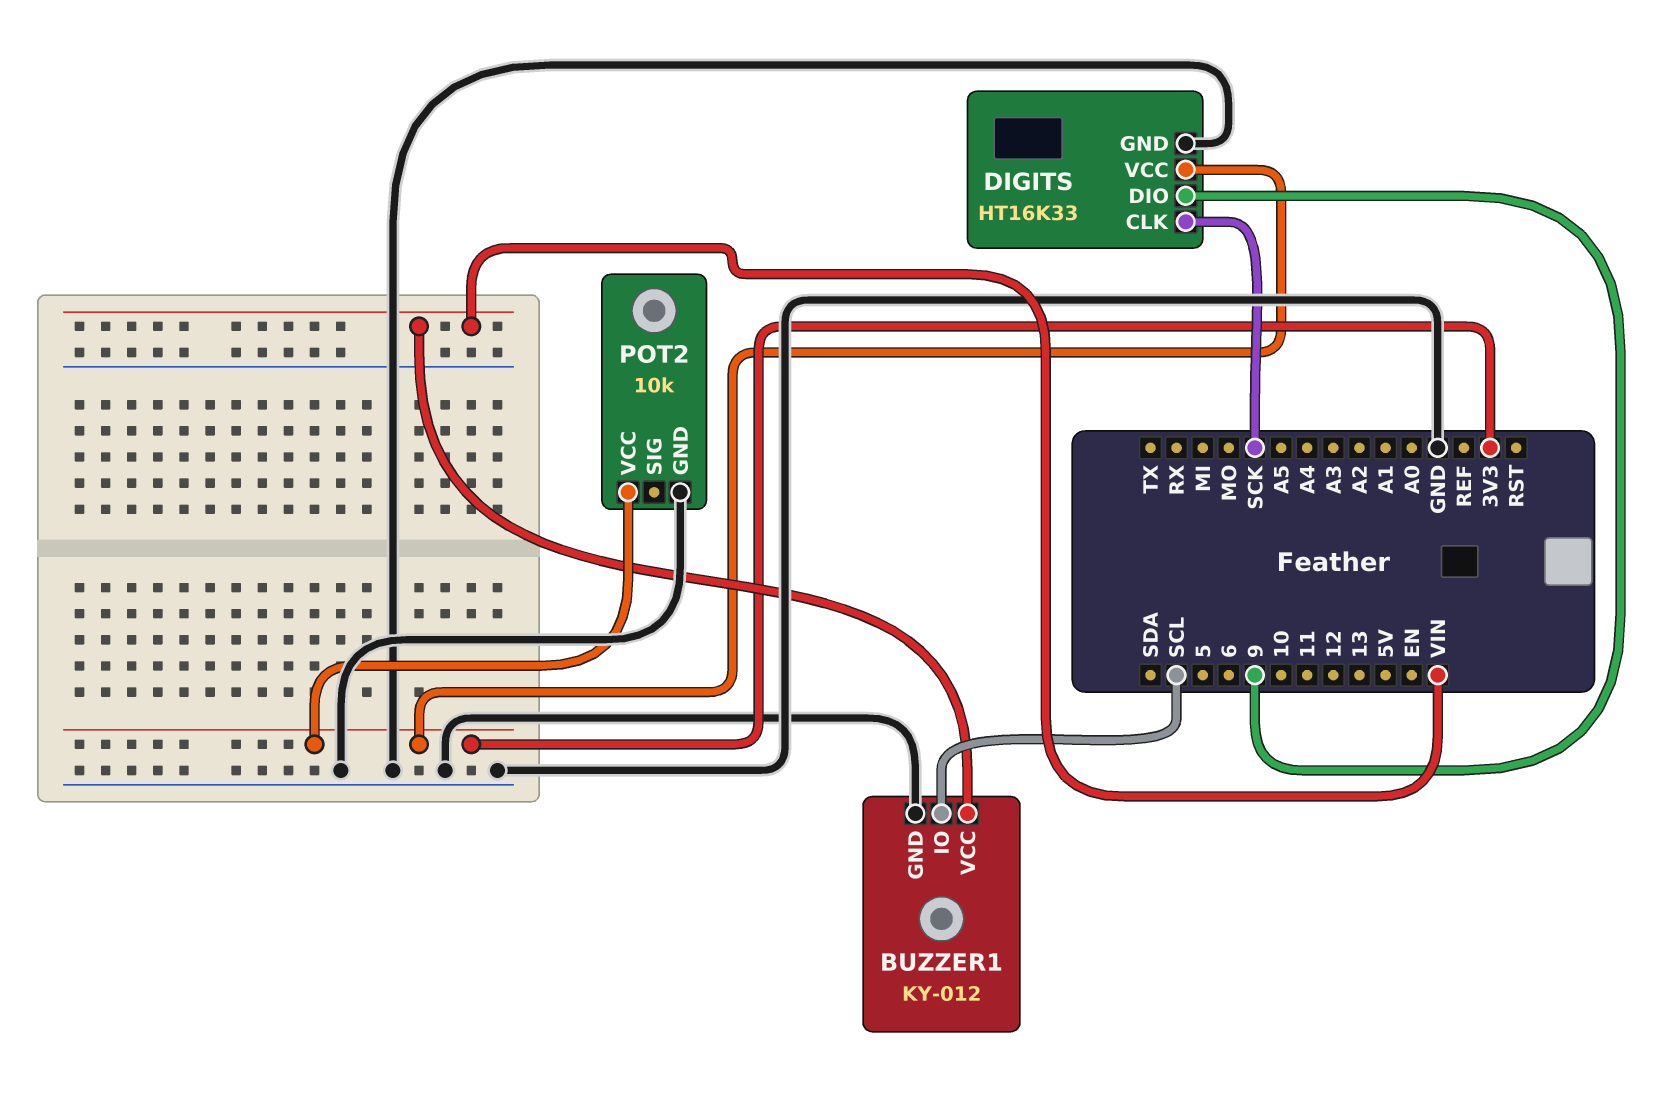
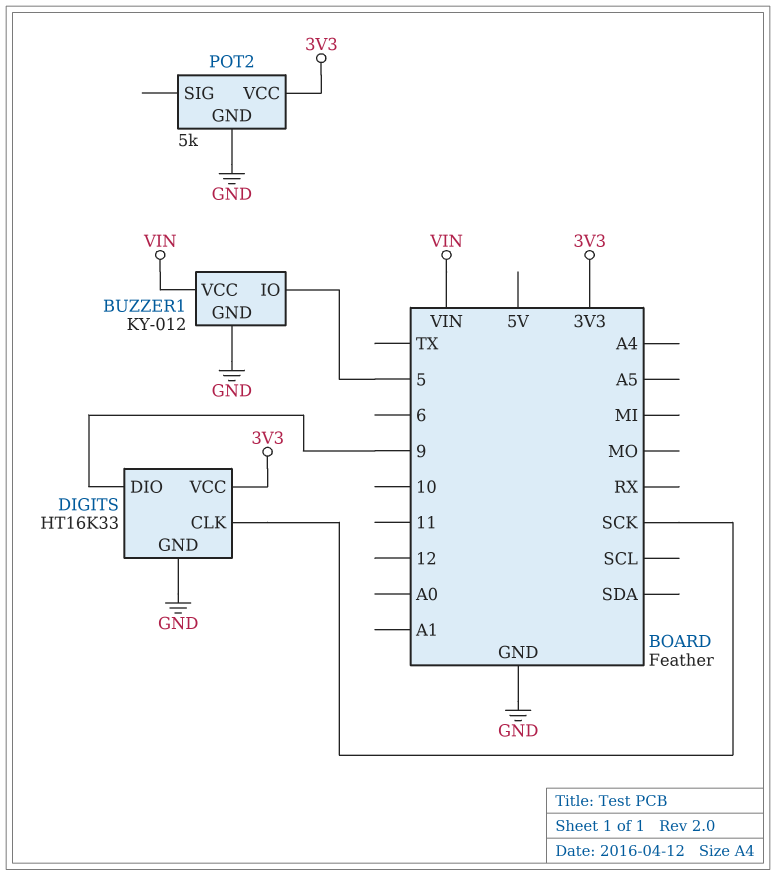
BUZZER1 pin IO: SCL -> 5
POT2: 10k -> 5k

